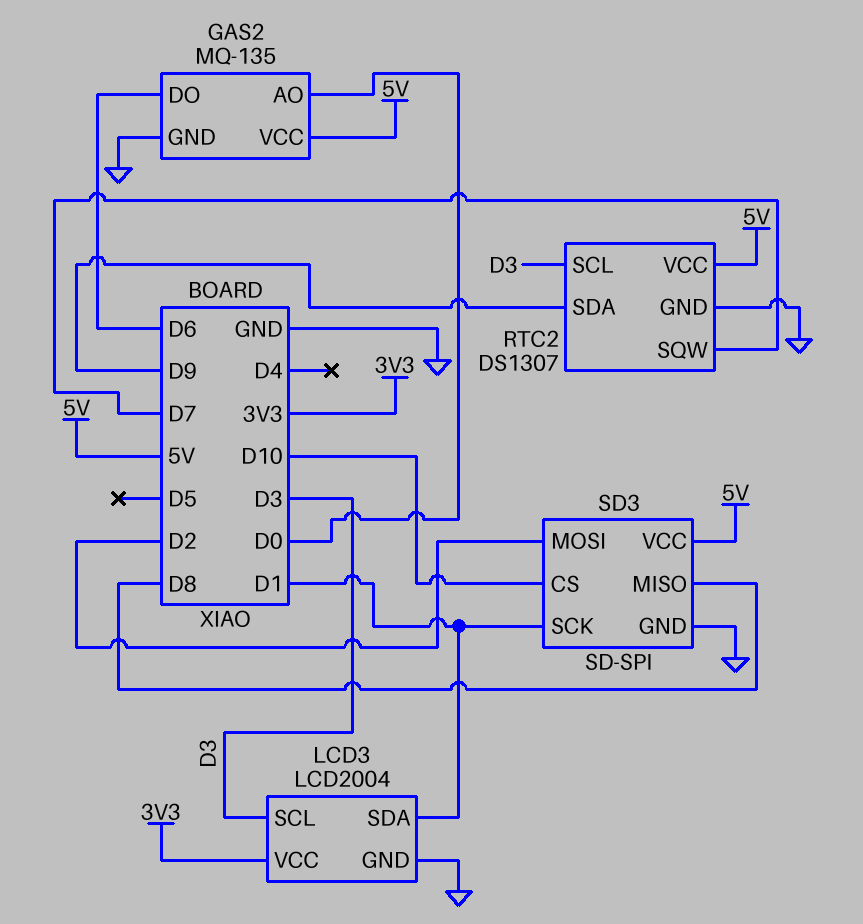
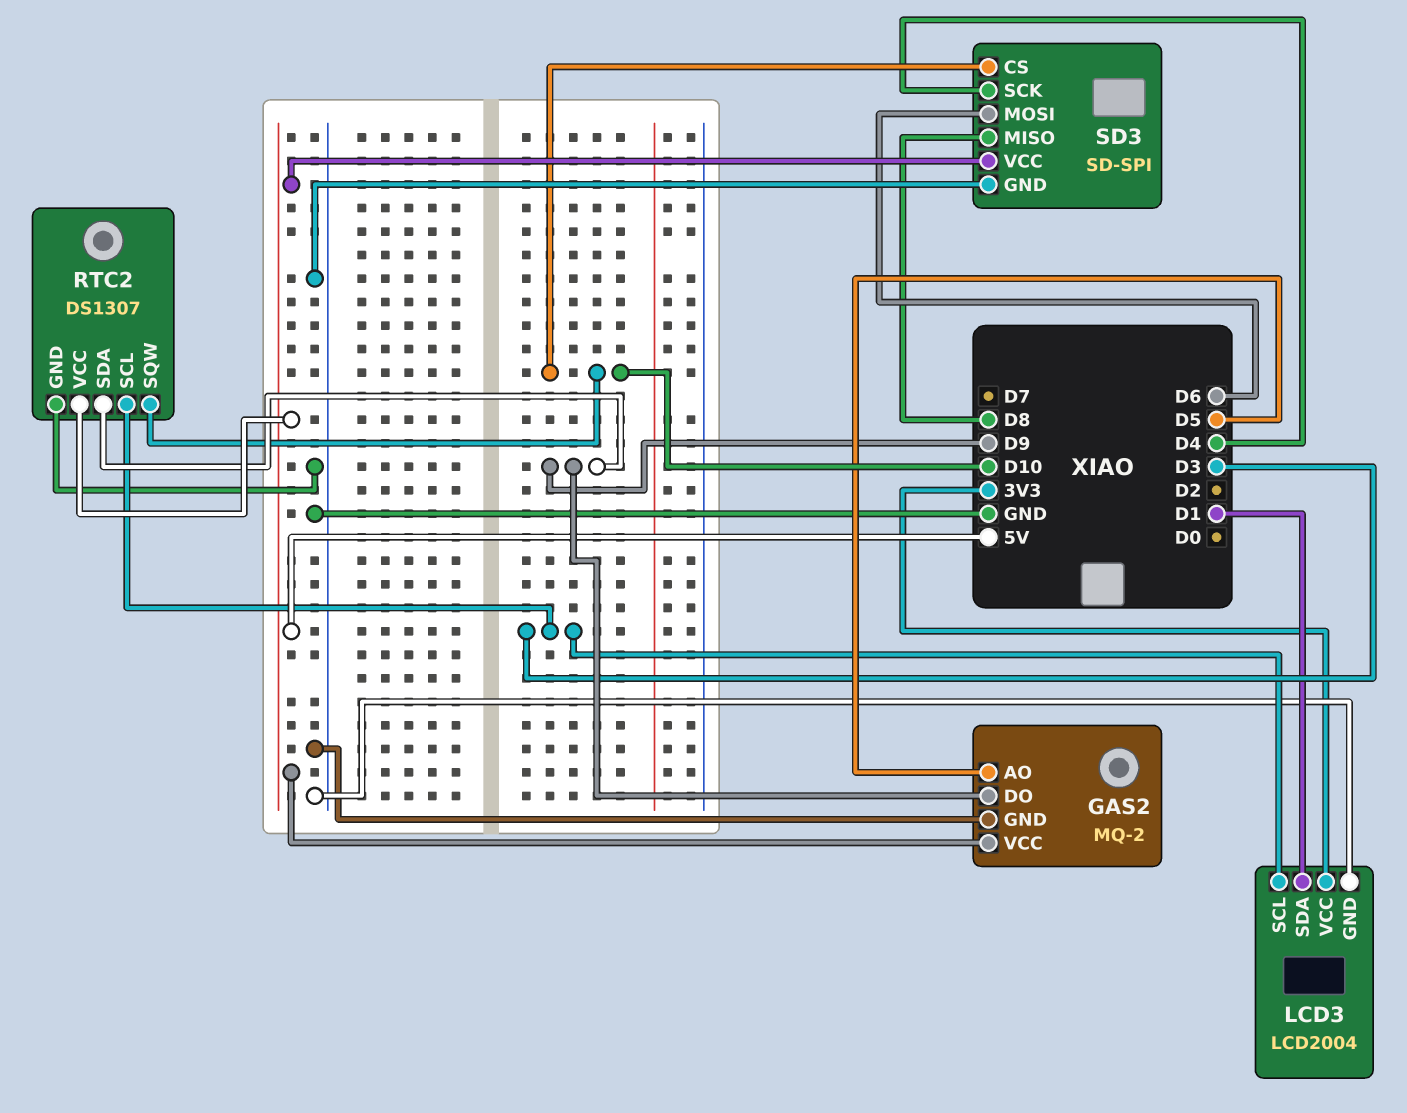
GAS2: MQ-135 -> MQ-2
GAS2 pin AO: D0 -> D5
GAS2 pin DO: D6 -> D9
RTC2 pin SQW: D7 -> D10
SD3 pin MOSI: D2 -> D6
SD3 pin SCK: D1 -> D4

